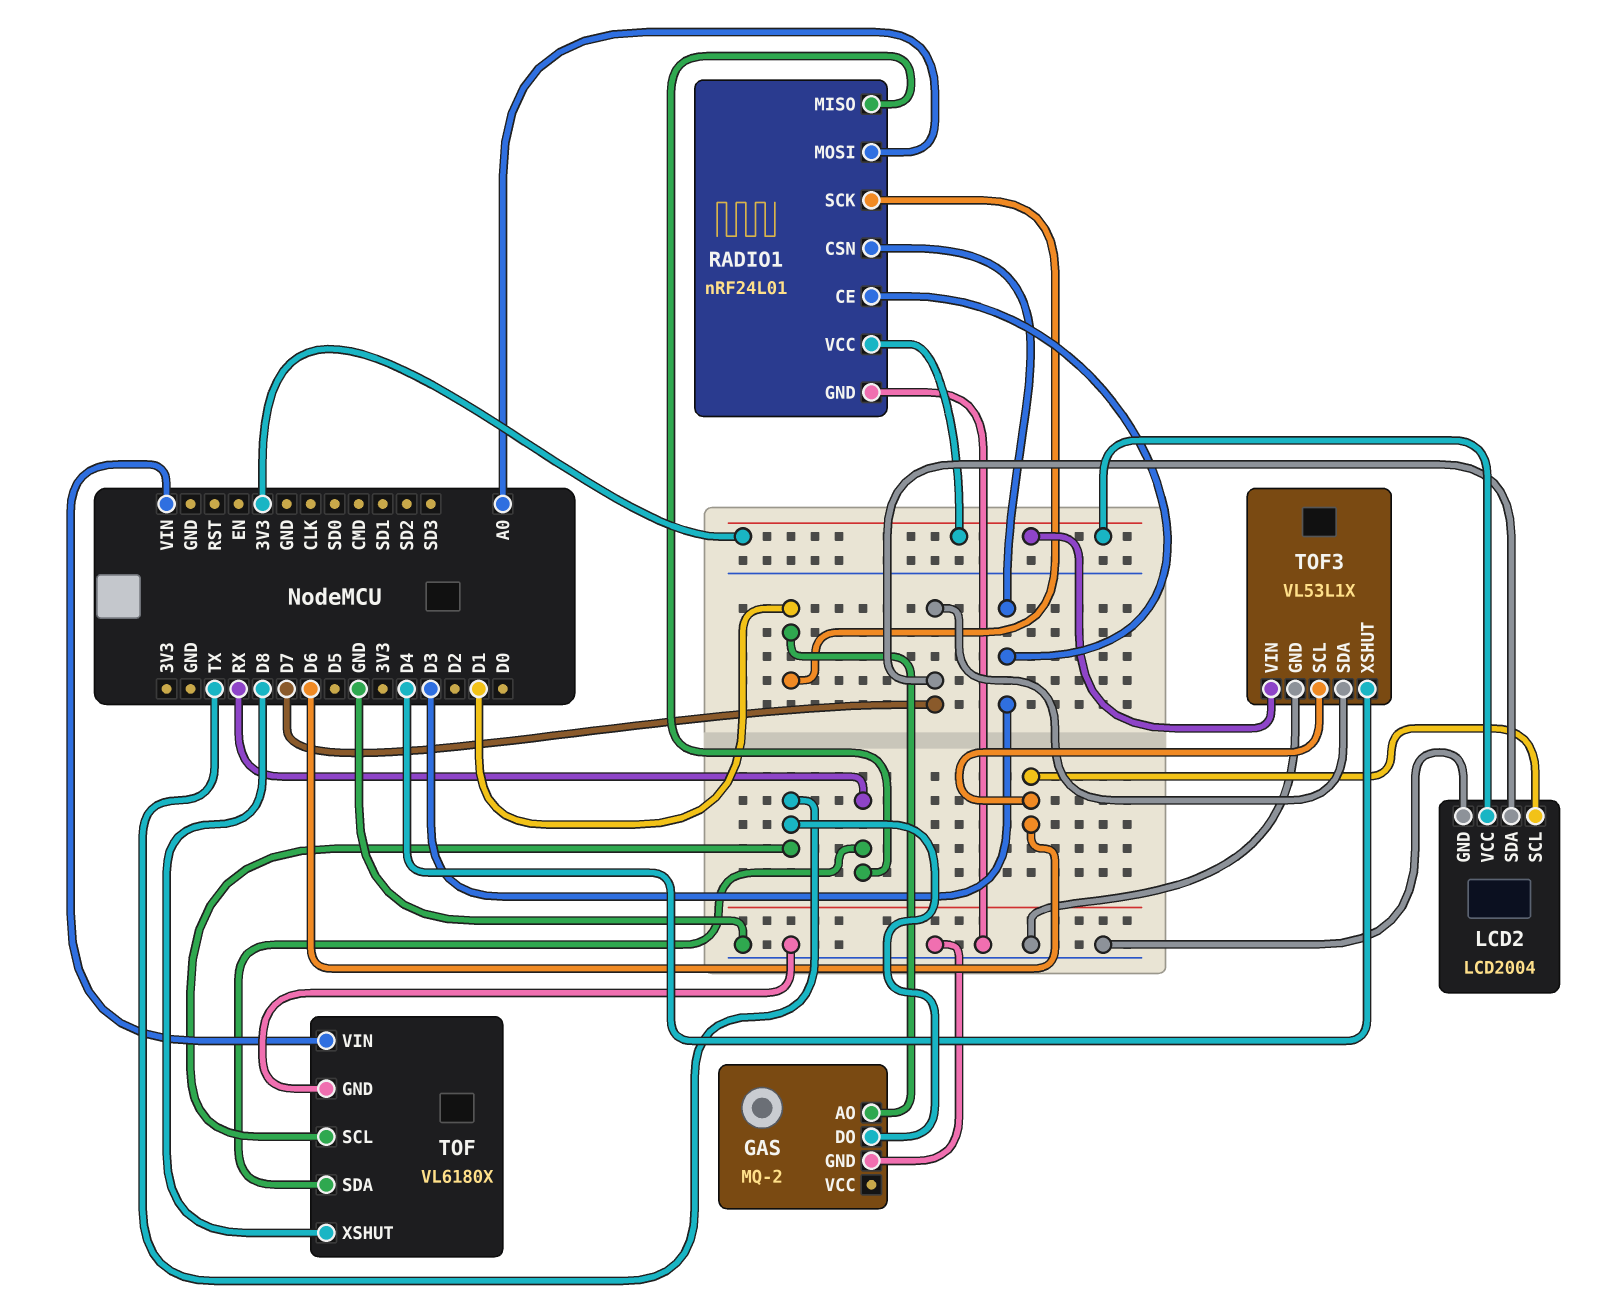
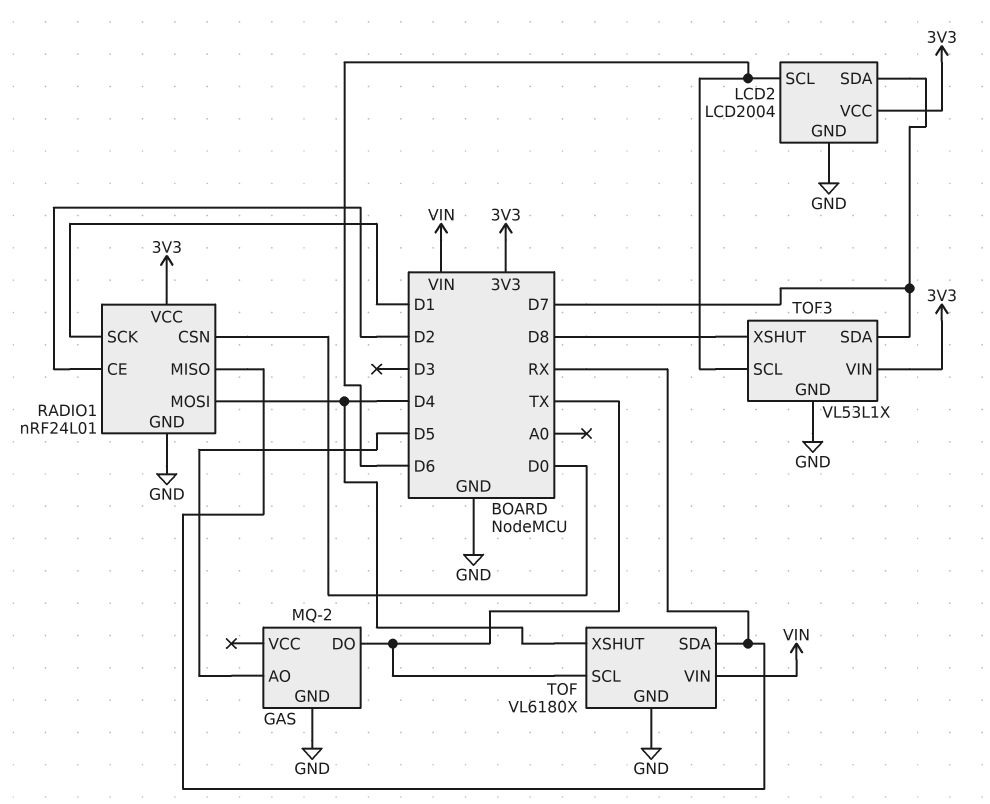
GAS pin AO: D1 -> D5
RADIO1 pin CE: D3 -> D2
RADIO1 pin CSN: D3 -> D0
RADIO1 pin MOSI: A0 -> D4
TOF pin XSHUT: D8 -> D4
TOF3 pin XSHUT: D4 -> D8

